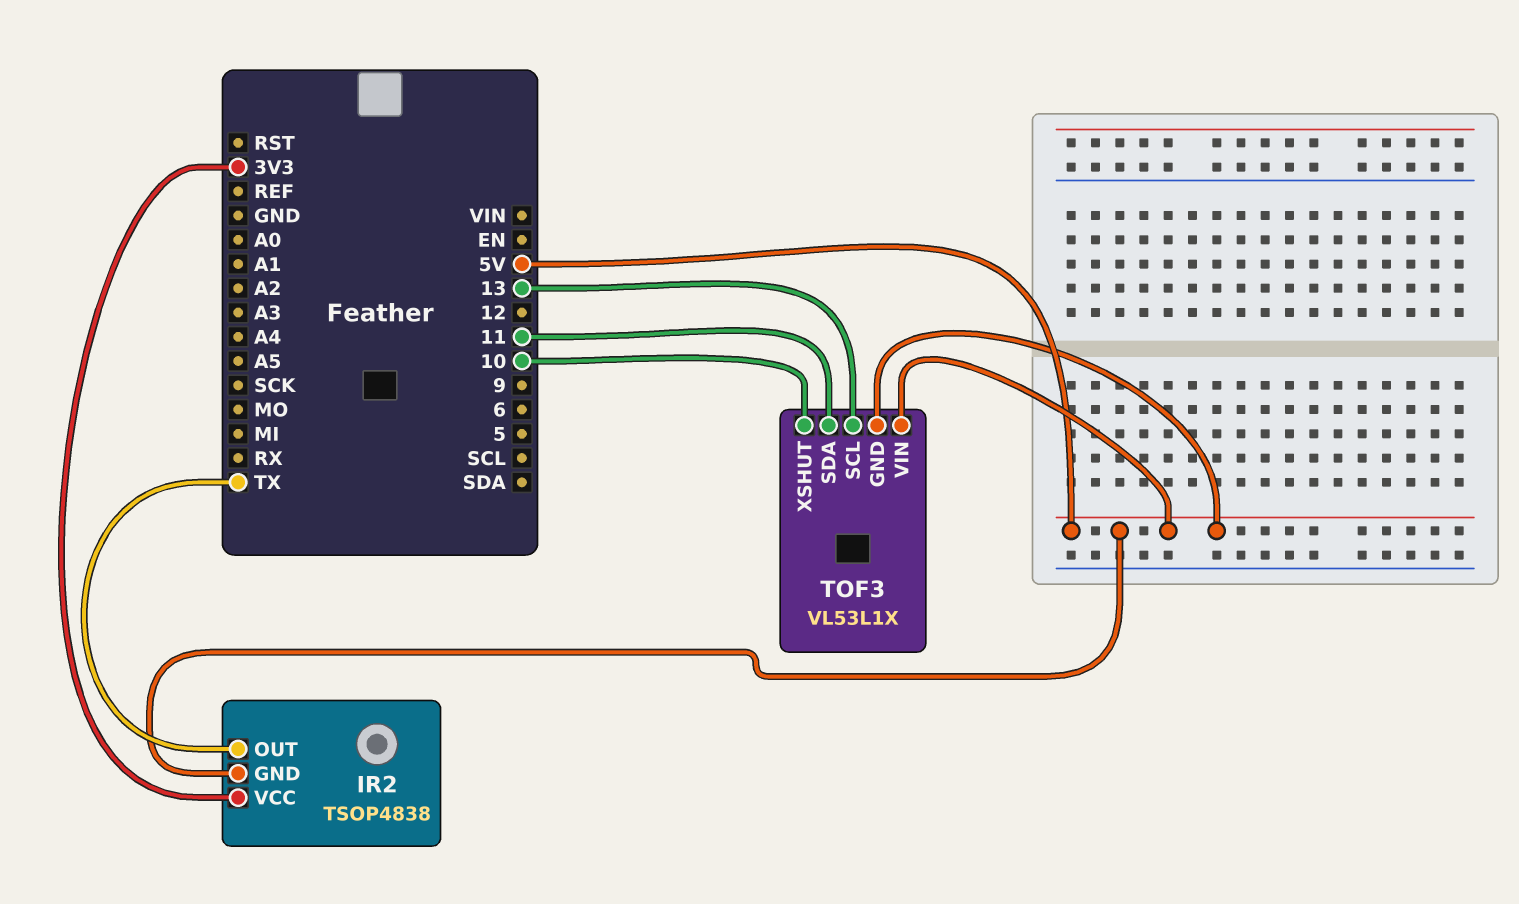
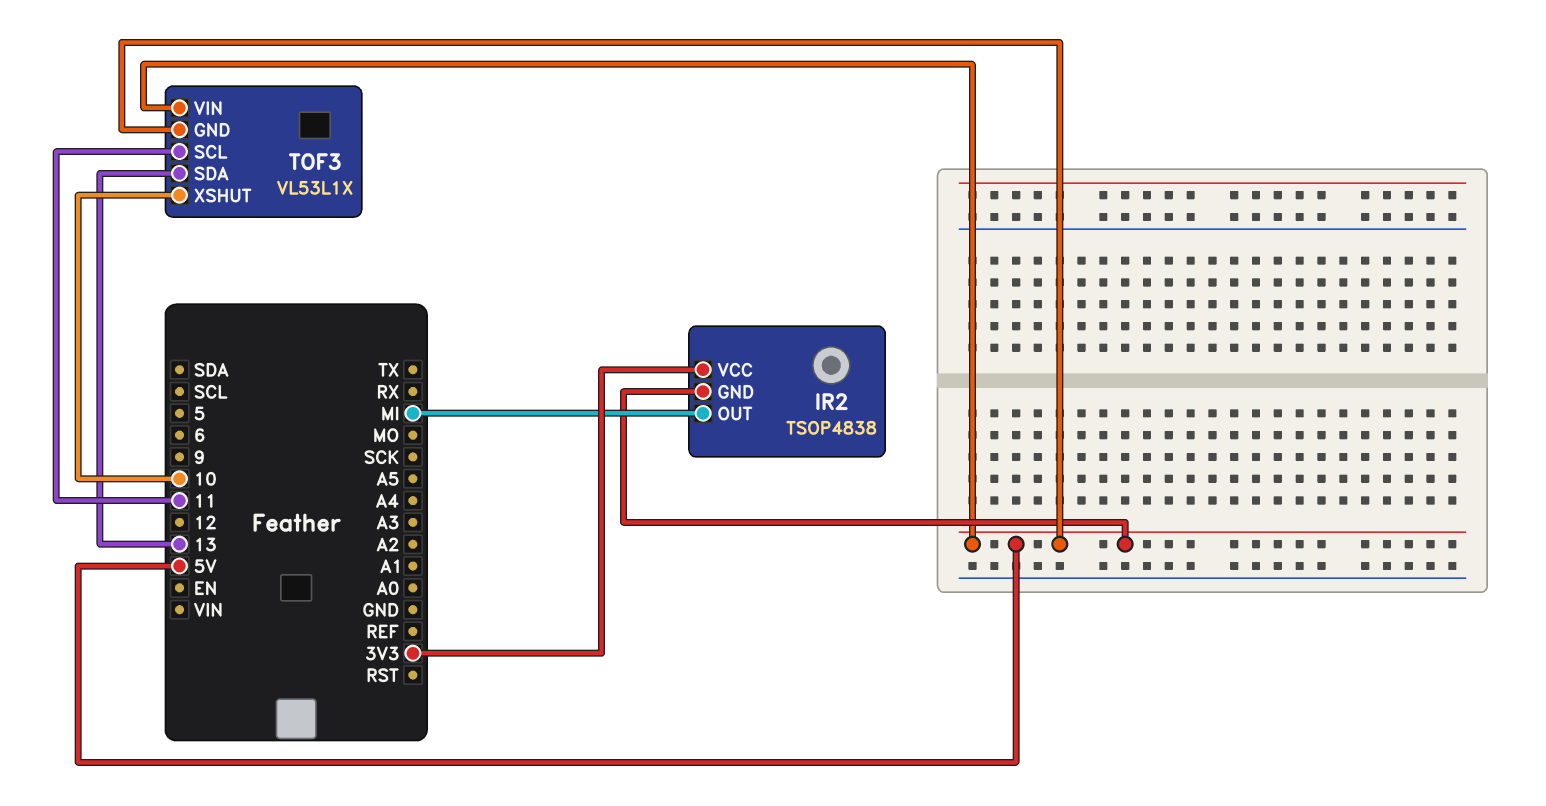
IR2 pin OUT: TX -> MI
TOF3 pin SCL: 13 -> 11
TOF3 pin SDA: 11 -> 13

